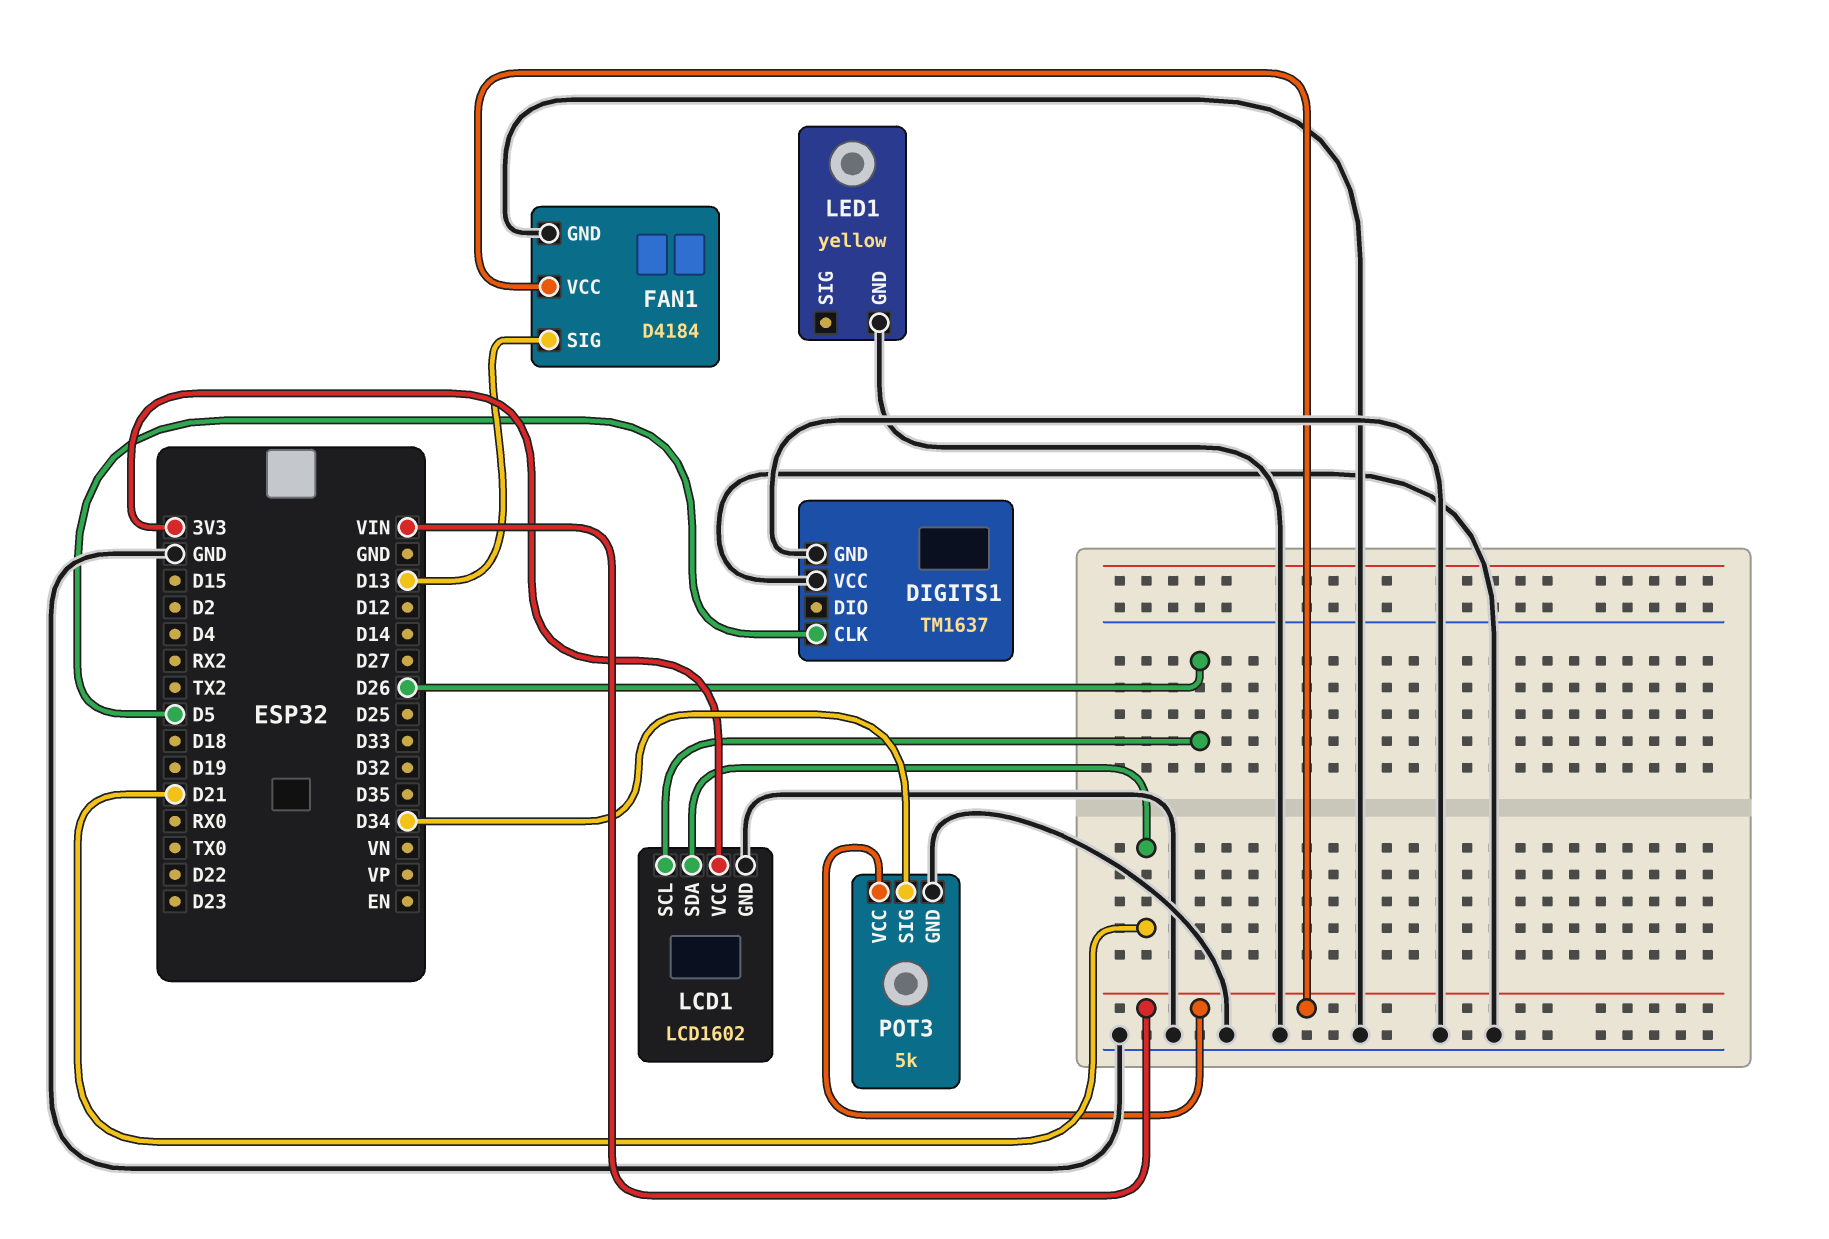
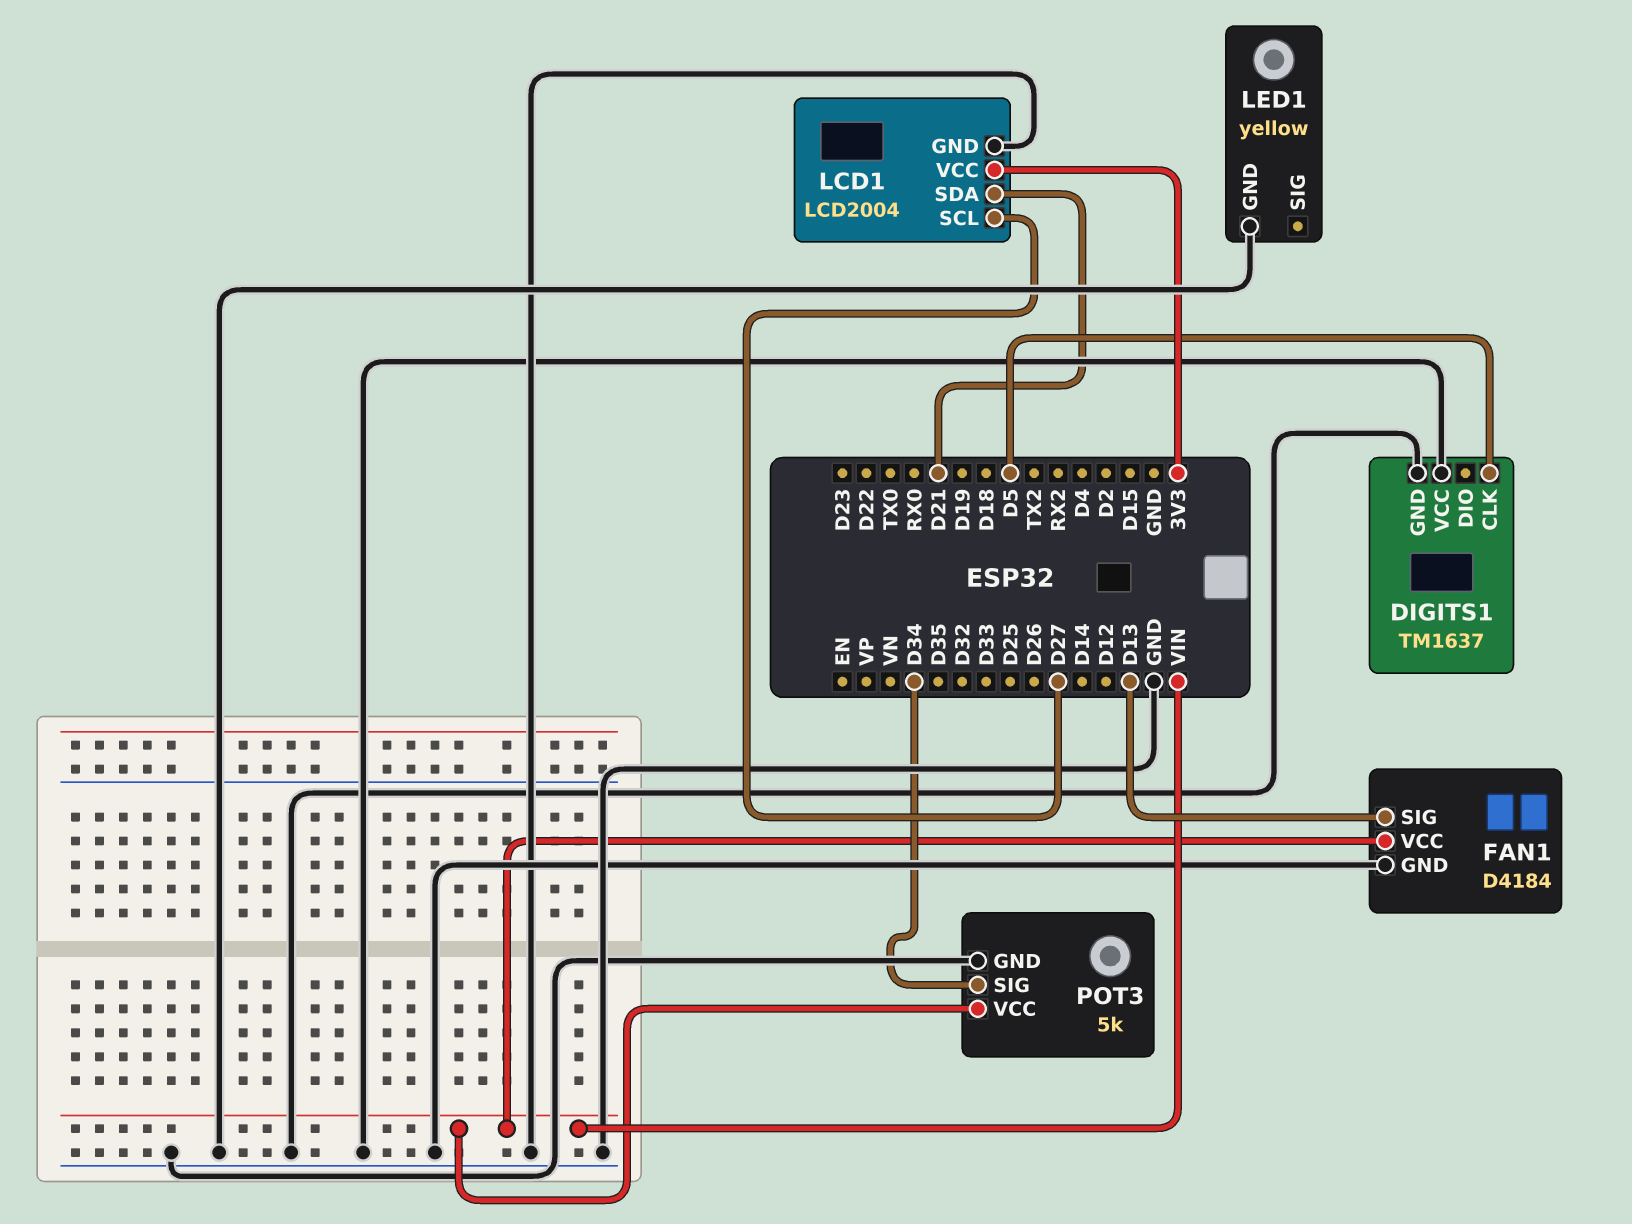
LCD1: LCD1602 -> LCD2004
LCD1 pin SCL: D26 -> D27

